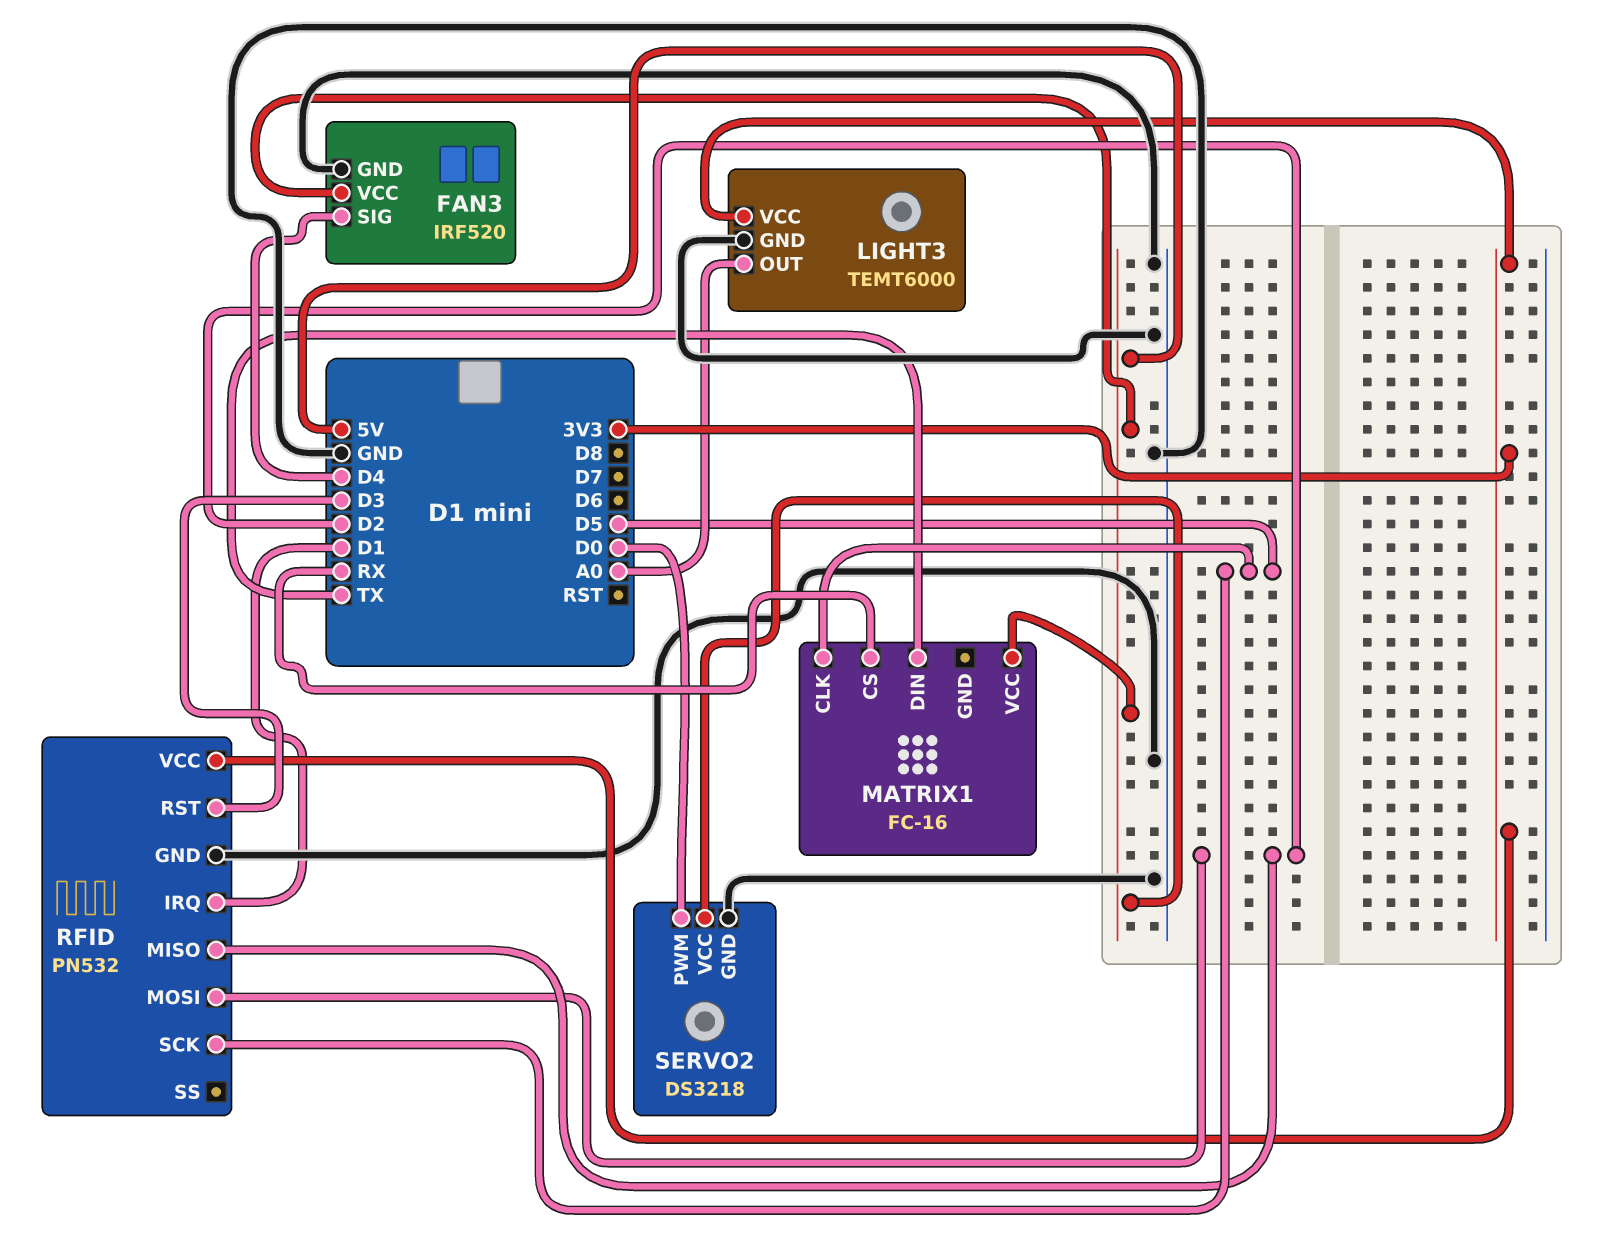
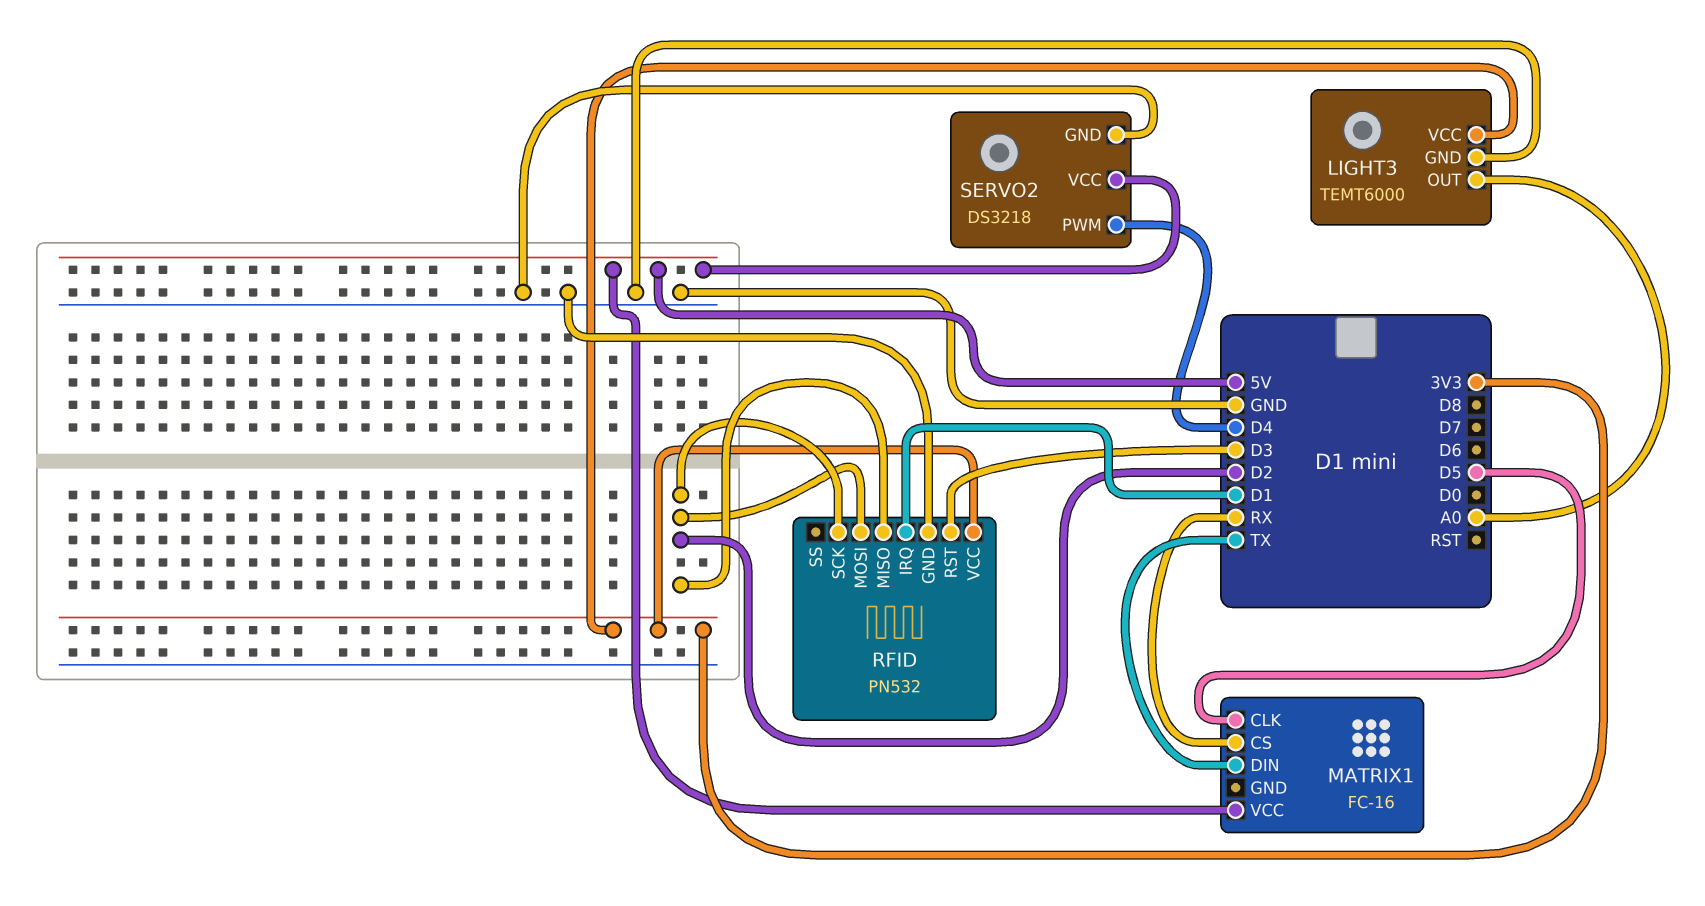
FAN3: IRF520 -> none
FAN3 pin GND: GND -> none
FAN3 pin SIG: D4 -> none
FAN3 pin VCC: 5V -> none
RFID pin SCK: D5 -> D2
SERVO2 pin PWM: D0 -> D4

